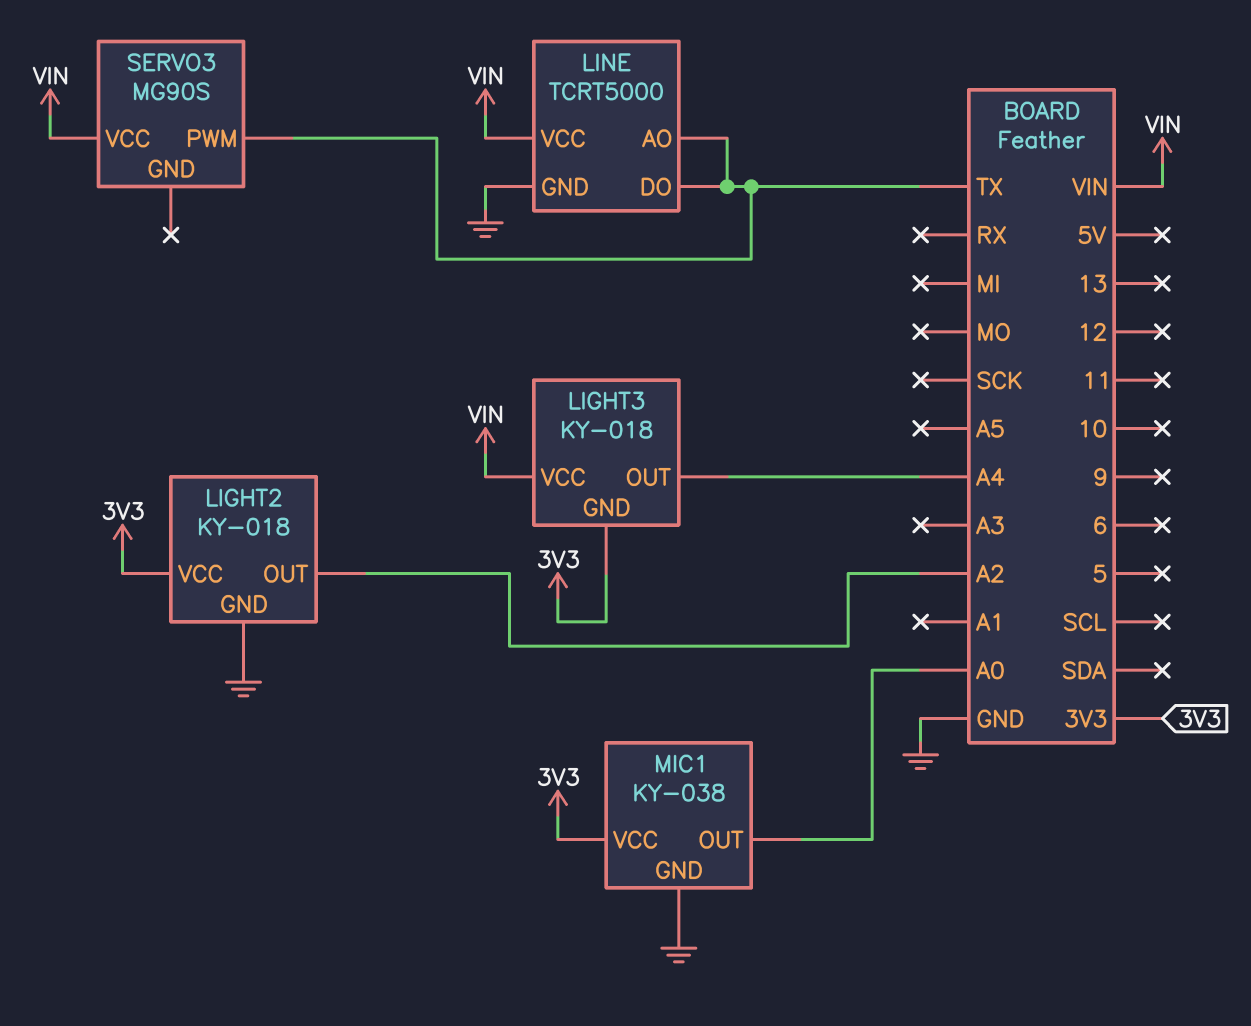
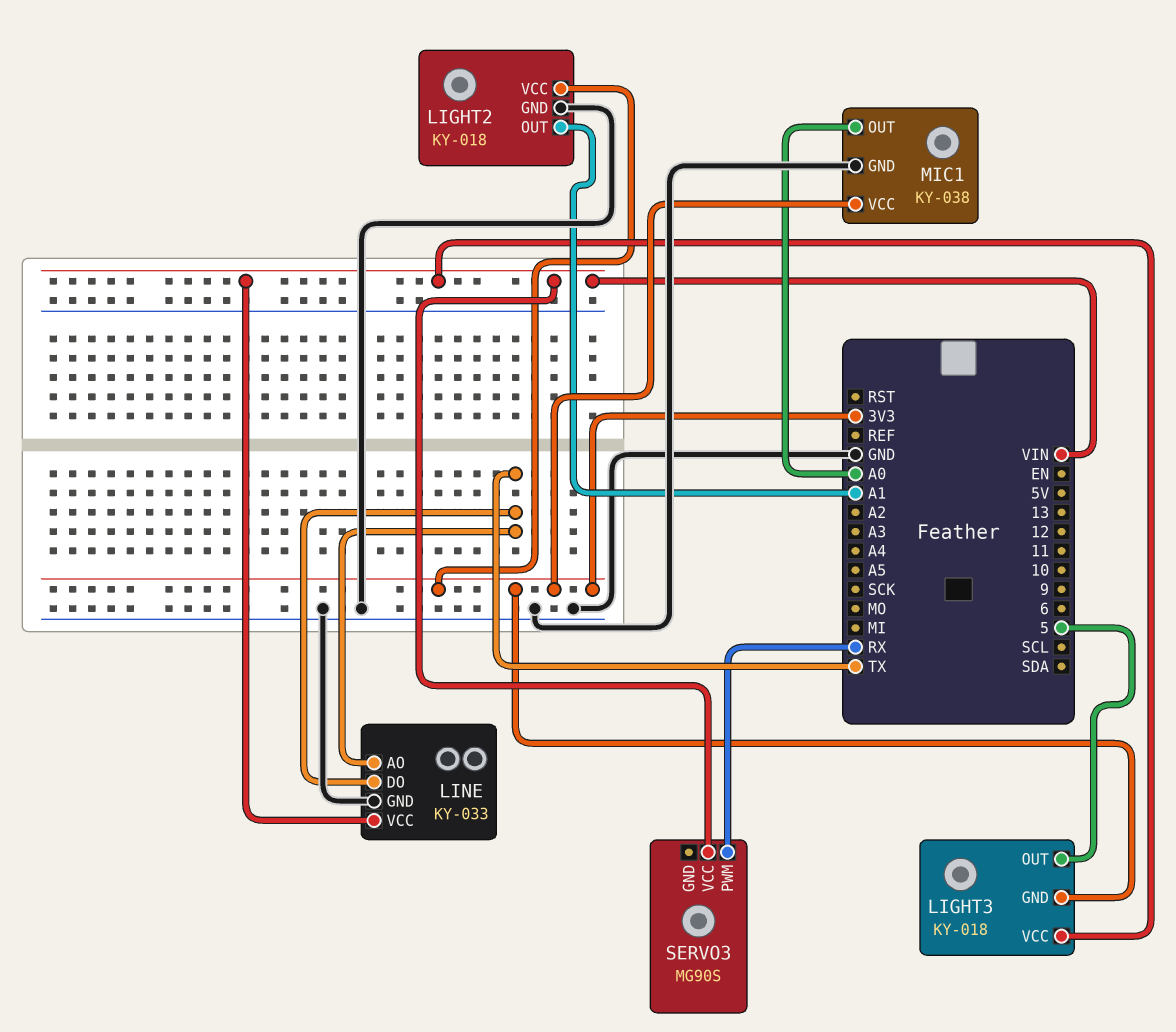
LIGHT2 pin OUT: A2 -> A1
LIGHT3 pin OUT: A4 -> 5
LINE: TCRT5000 -> KY-033
SERVO3 pin PWM: TX -> RX

